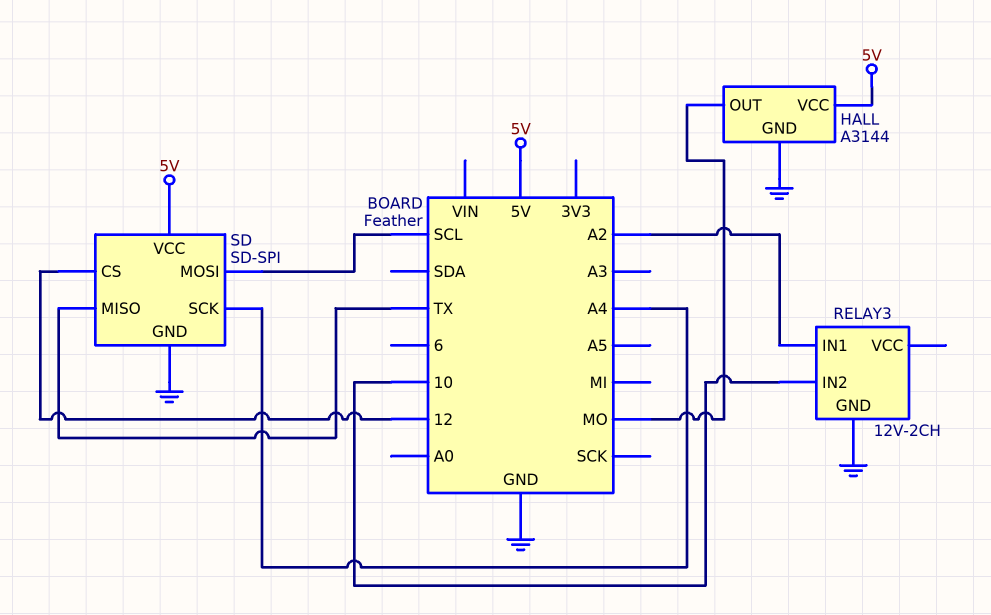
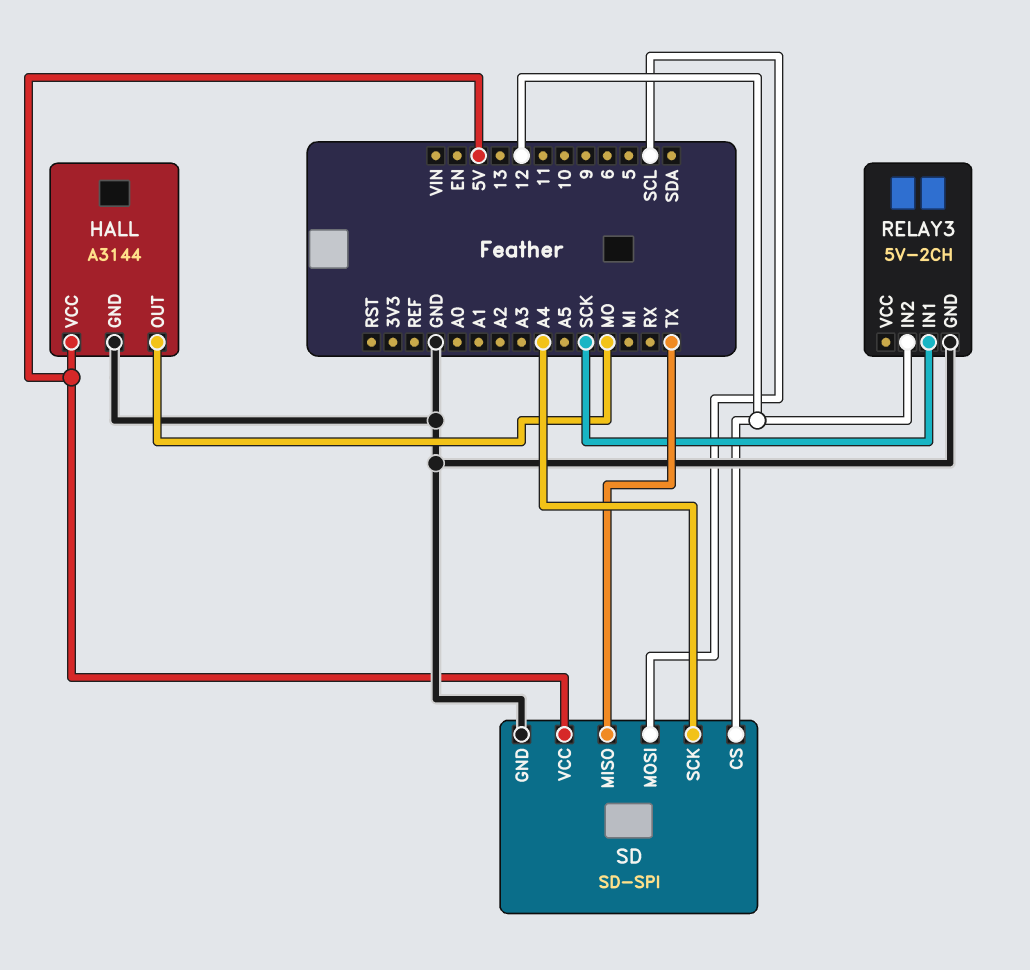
RELAY3: 12V-2CH -> 5V-2CH
RELAY3 pin IN1: A2 -> SCK
RELAY3 pin IN2: 10 -> 12

